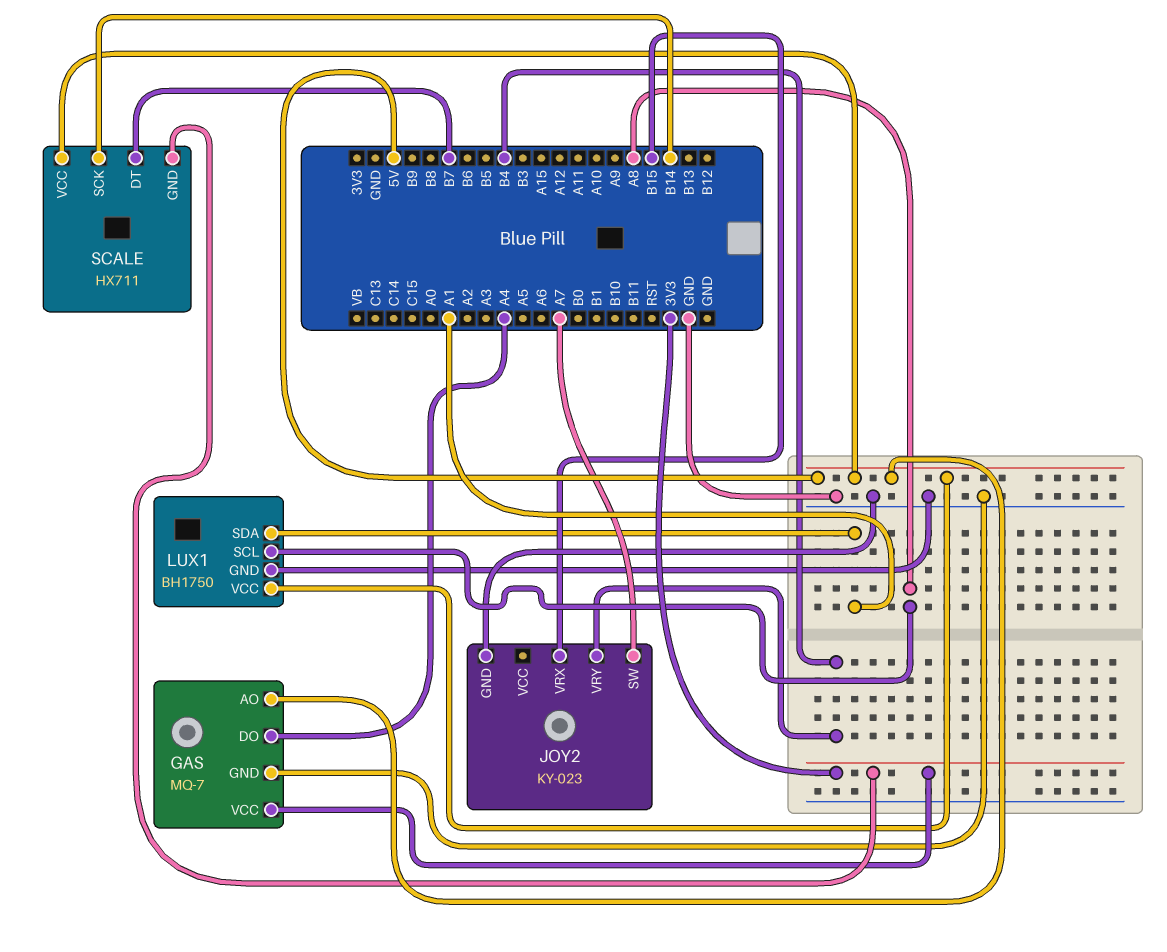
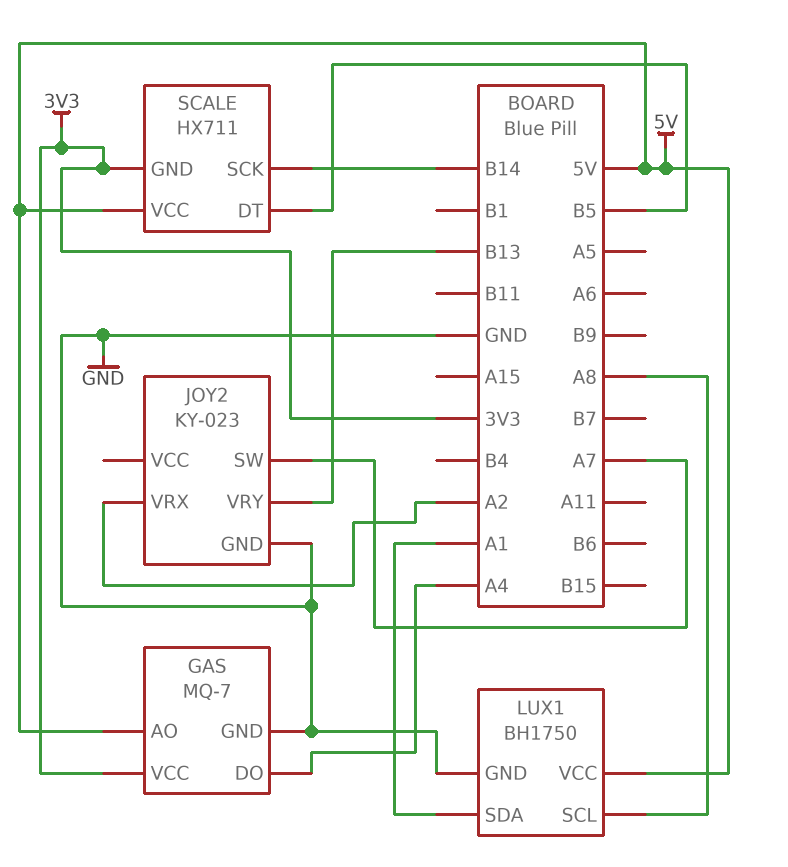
JOY2 pin VRX: B15 -> A2
JOY2 pin VRY: B4 -> B13
SCALE pin DT: B7 -> B5

